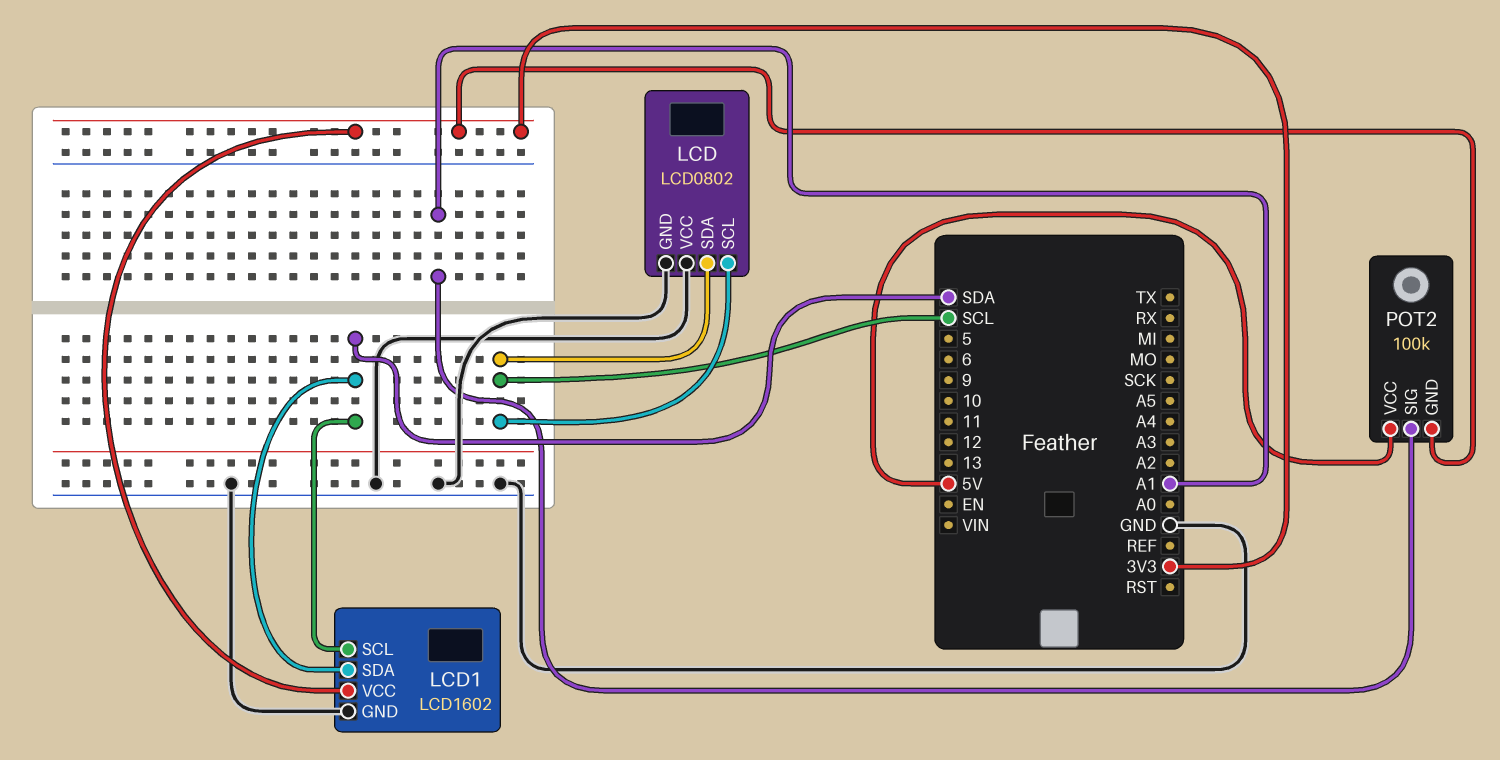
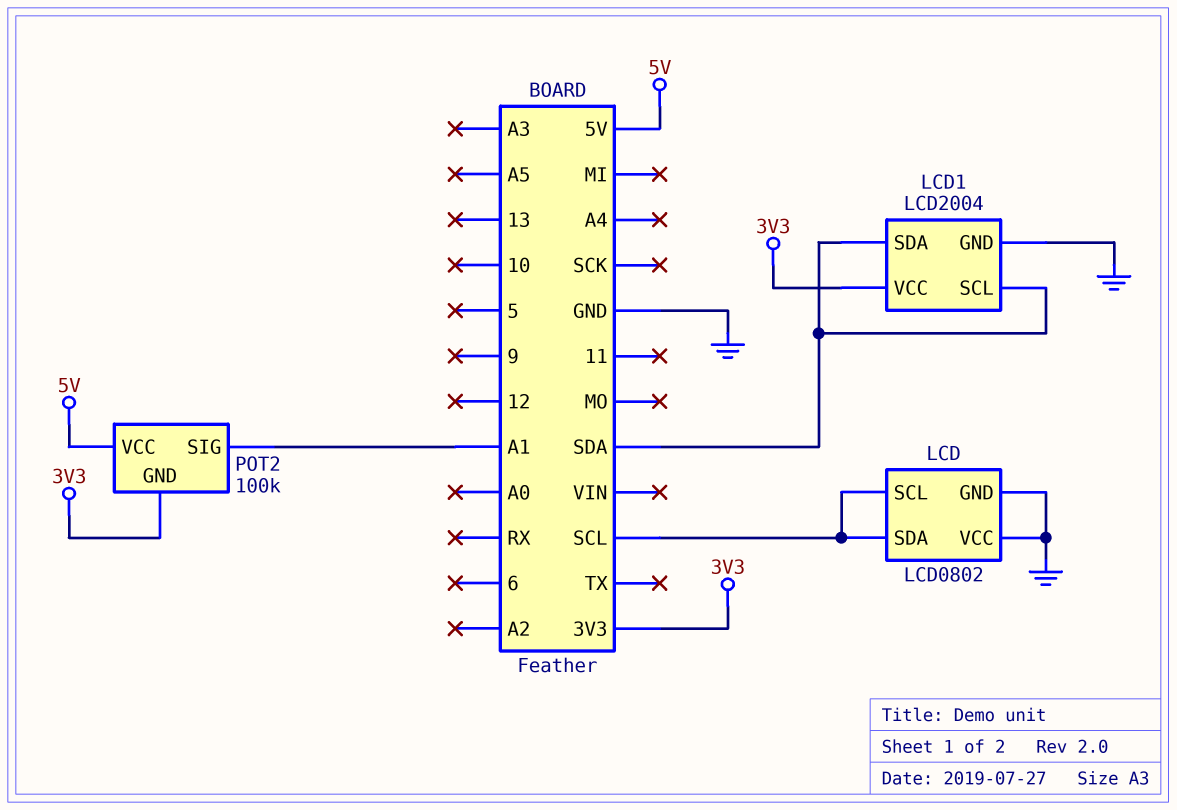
LCD1: LCD1602 -> LCD2004

